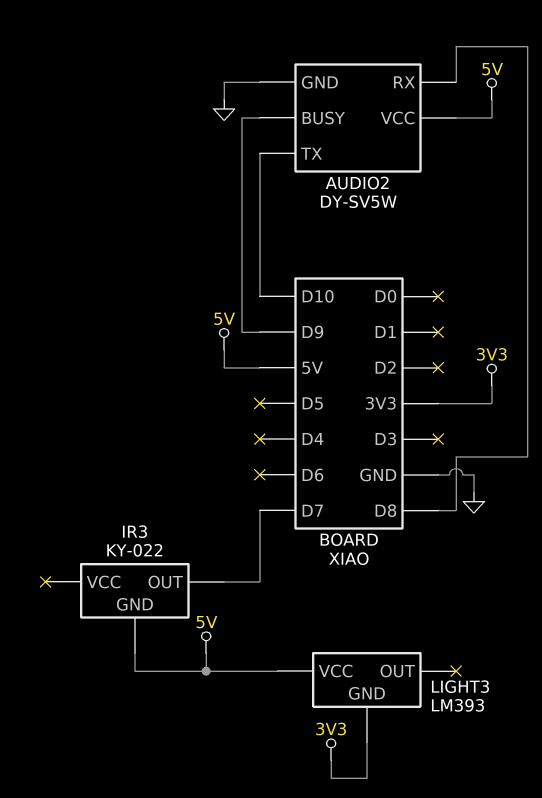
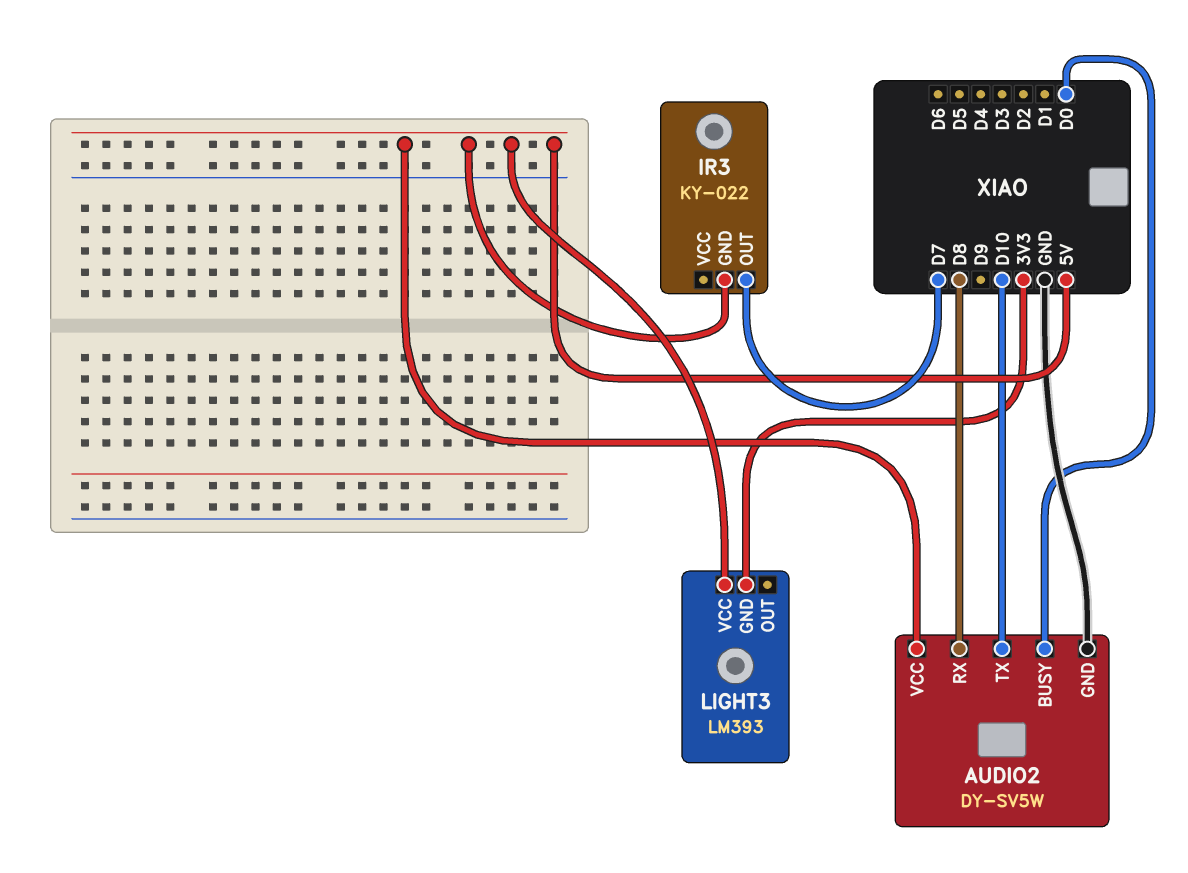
AUDIO2 pin BUSY: D9 -> D0

